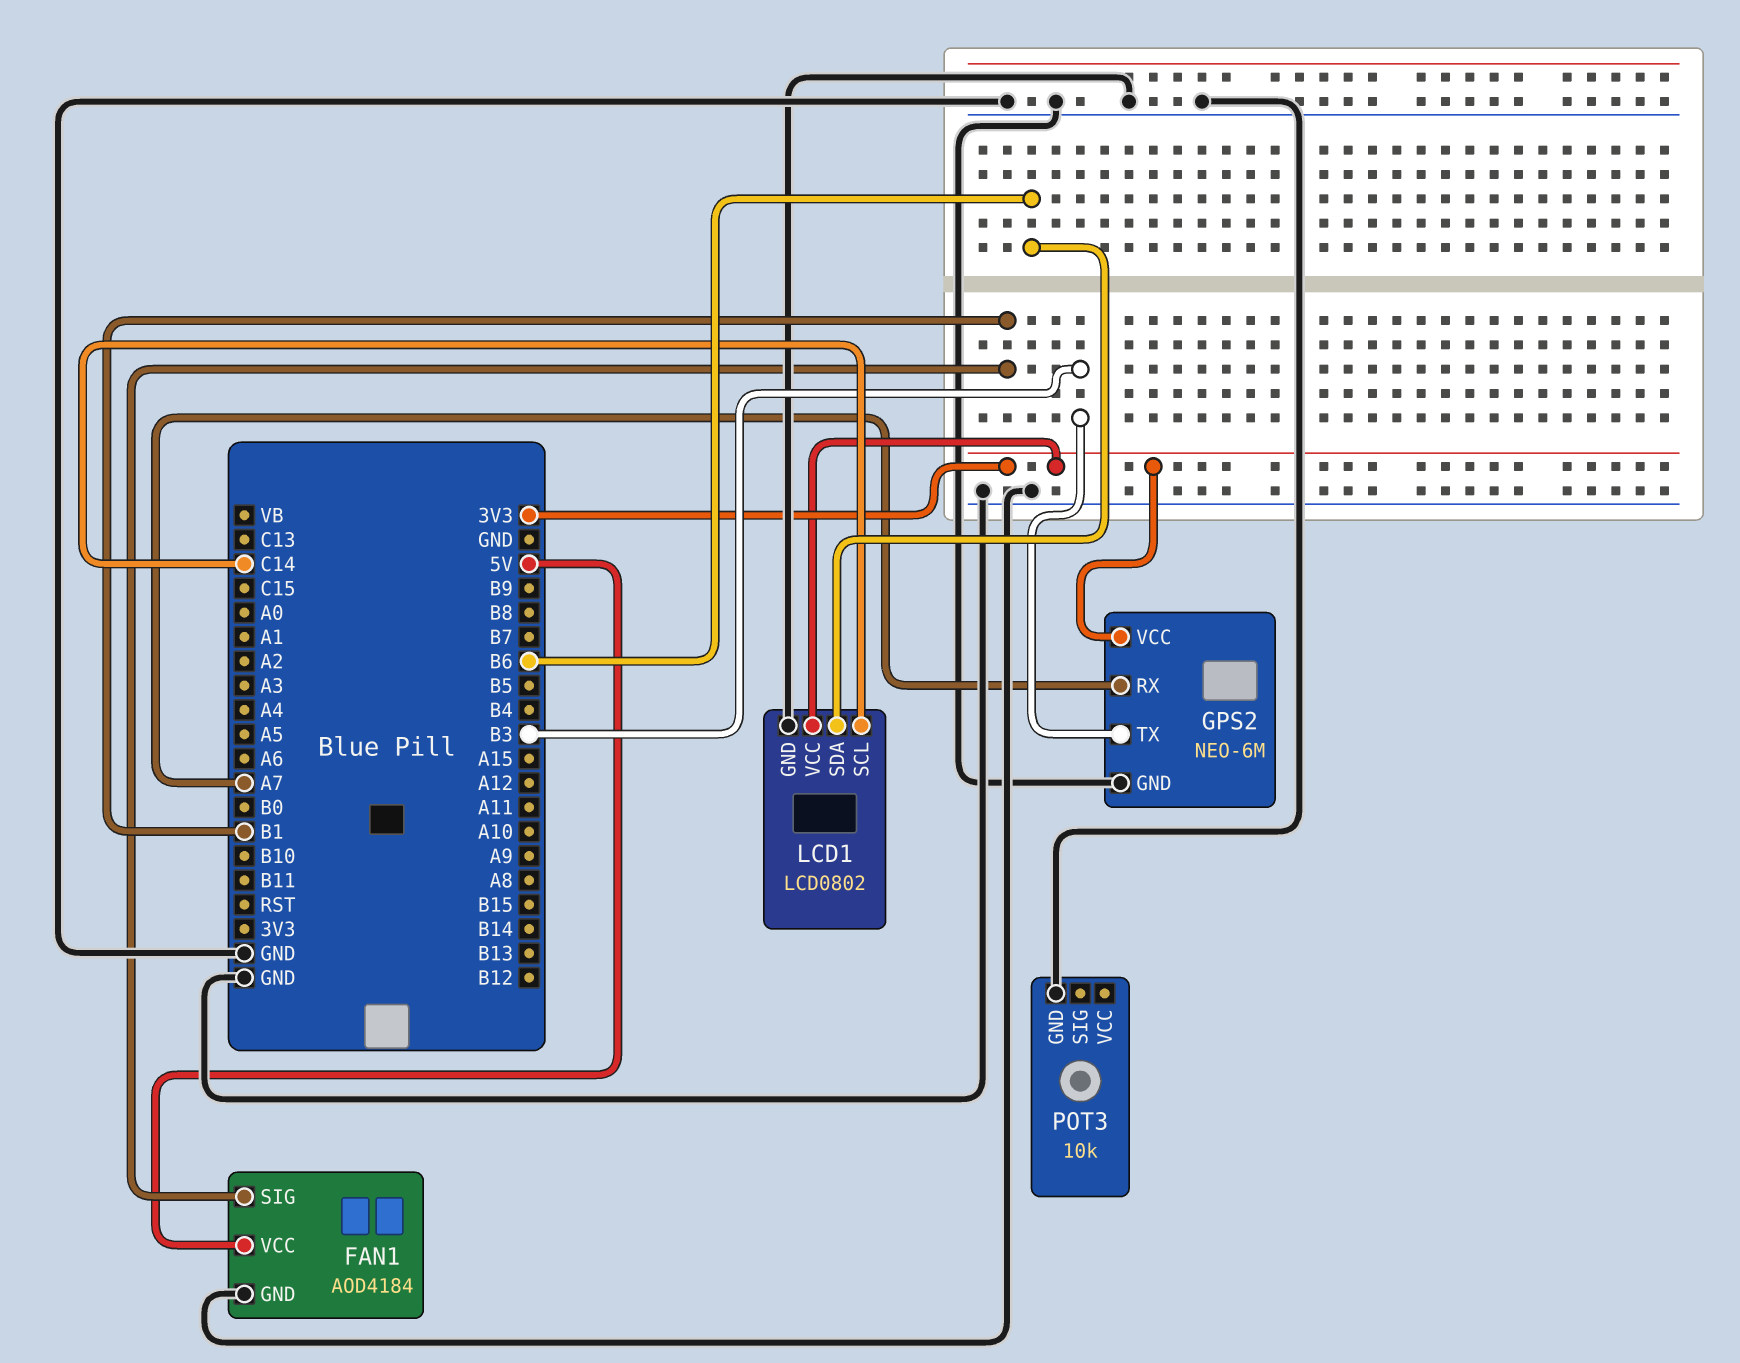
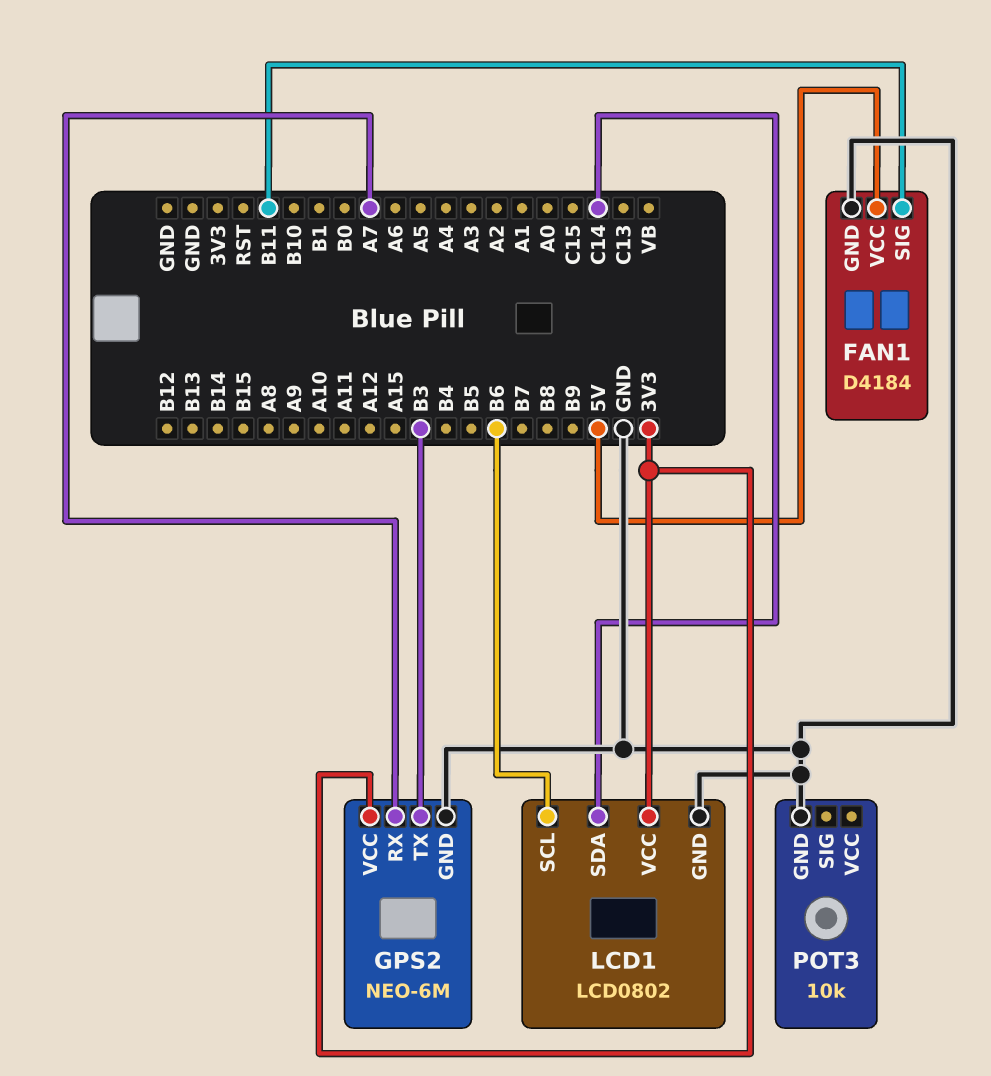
FAN1: AOD4184 -> D4184
FAN1 pin SIG: B1 -> B11
LCD1 pin SCL: C14 -> B6
LCD1 pin SDA: B6 -> C14

